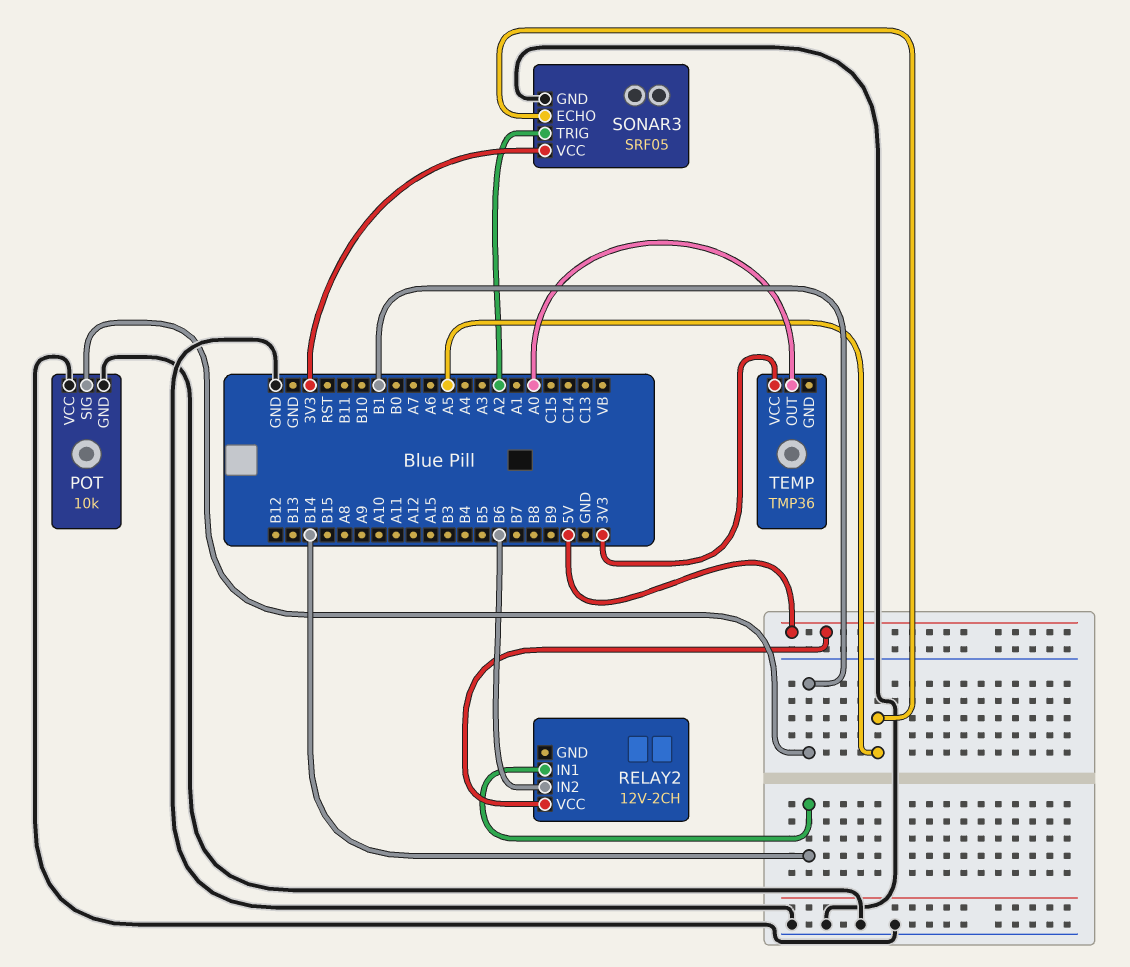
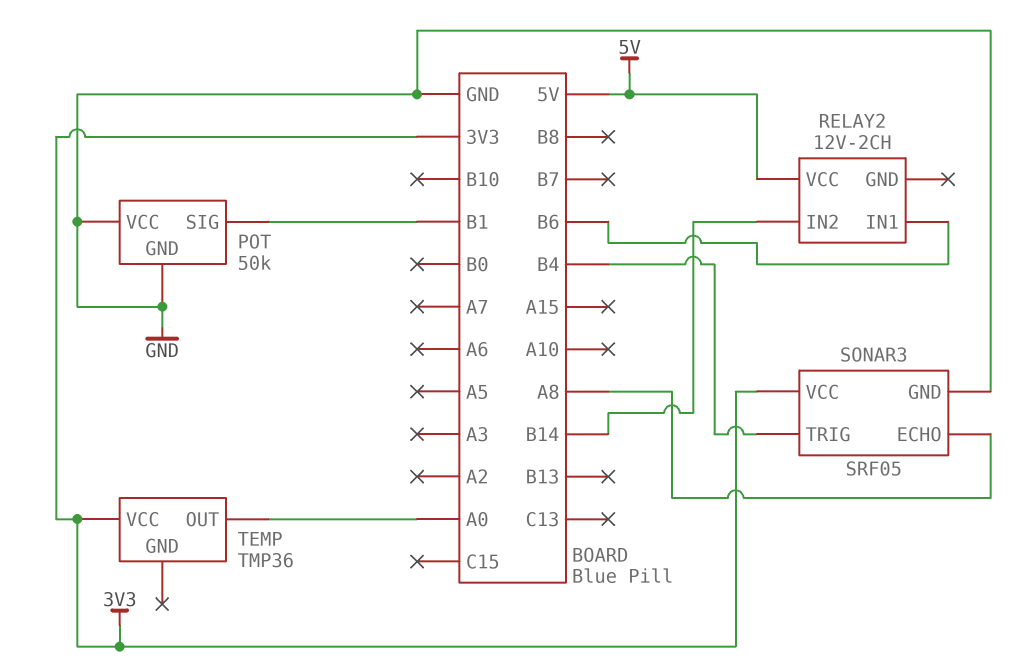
POT: 10k -> 50k
RELAY2 pin IN1: B14 -> B6
RELAY2 pin IN2: B6 -> B14
SONAR3 pin ECHO: A5 -> A8
SONAR3 pin TRIG: A2 -> B4

